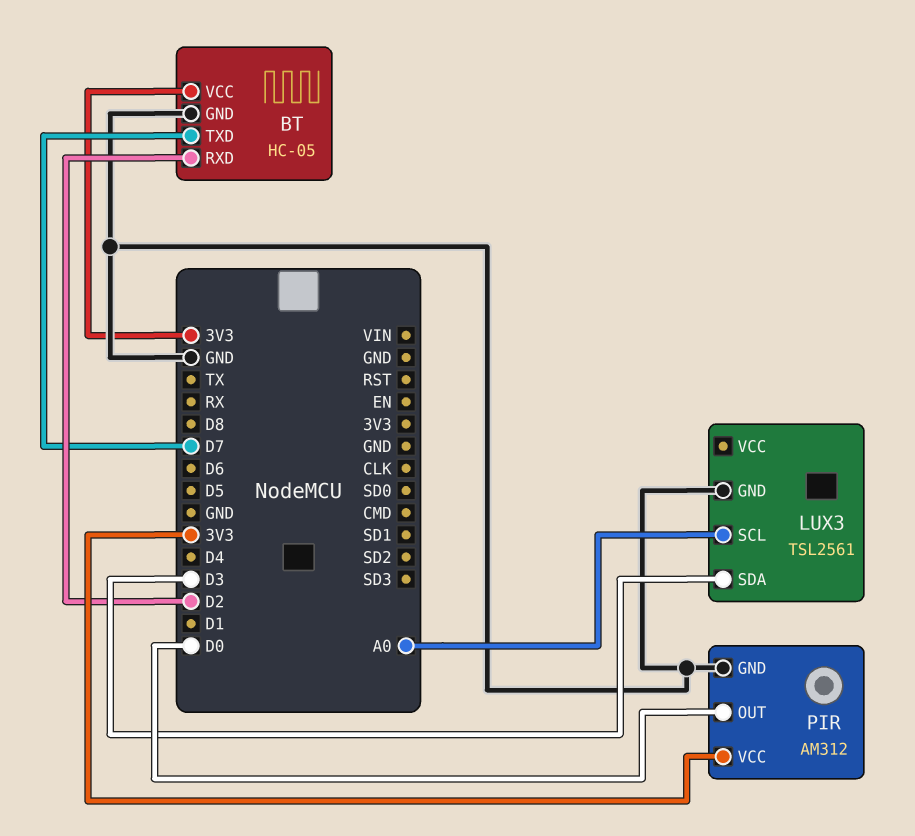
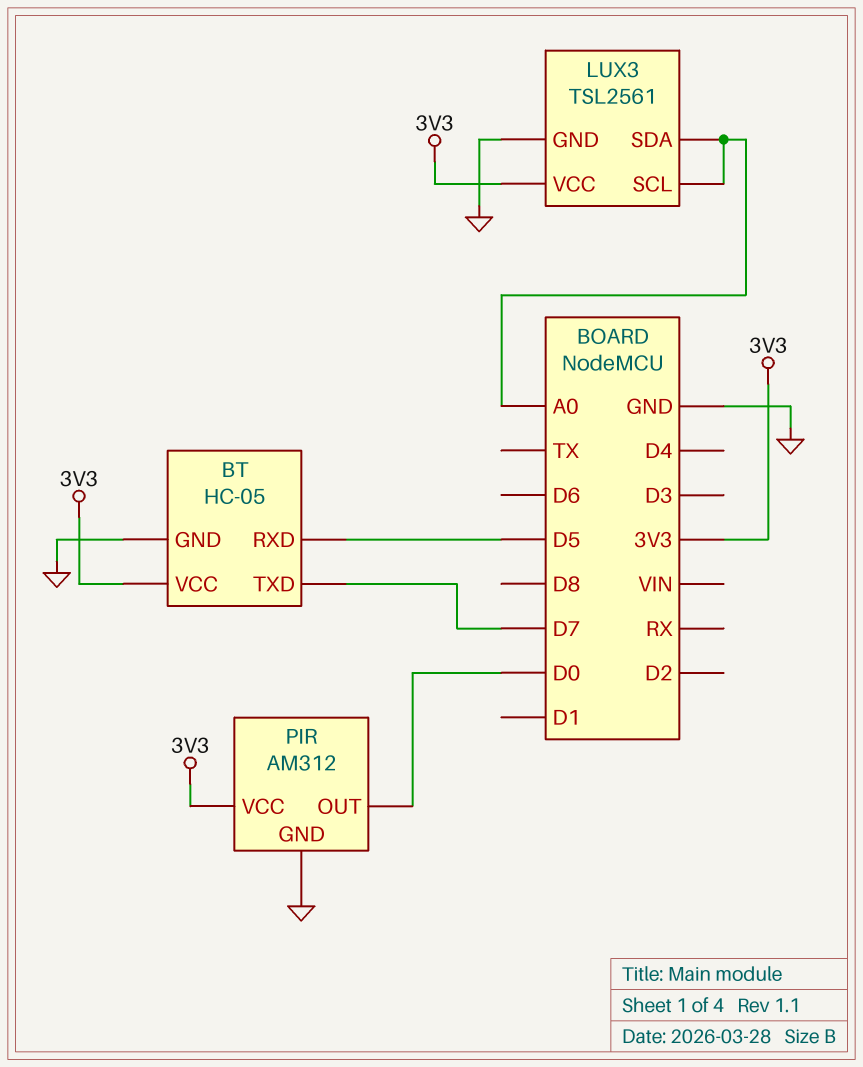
BT pin RXD: D2 -> D5
LUX3 pin SDA: D3 -> A0
LUX3 pin VCC: none -> 3V3

